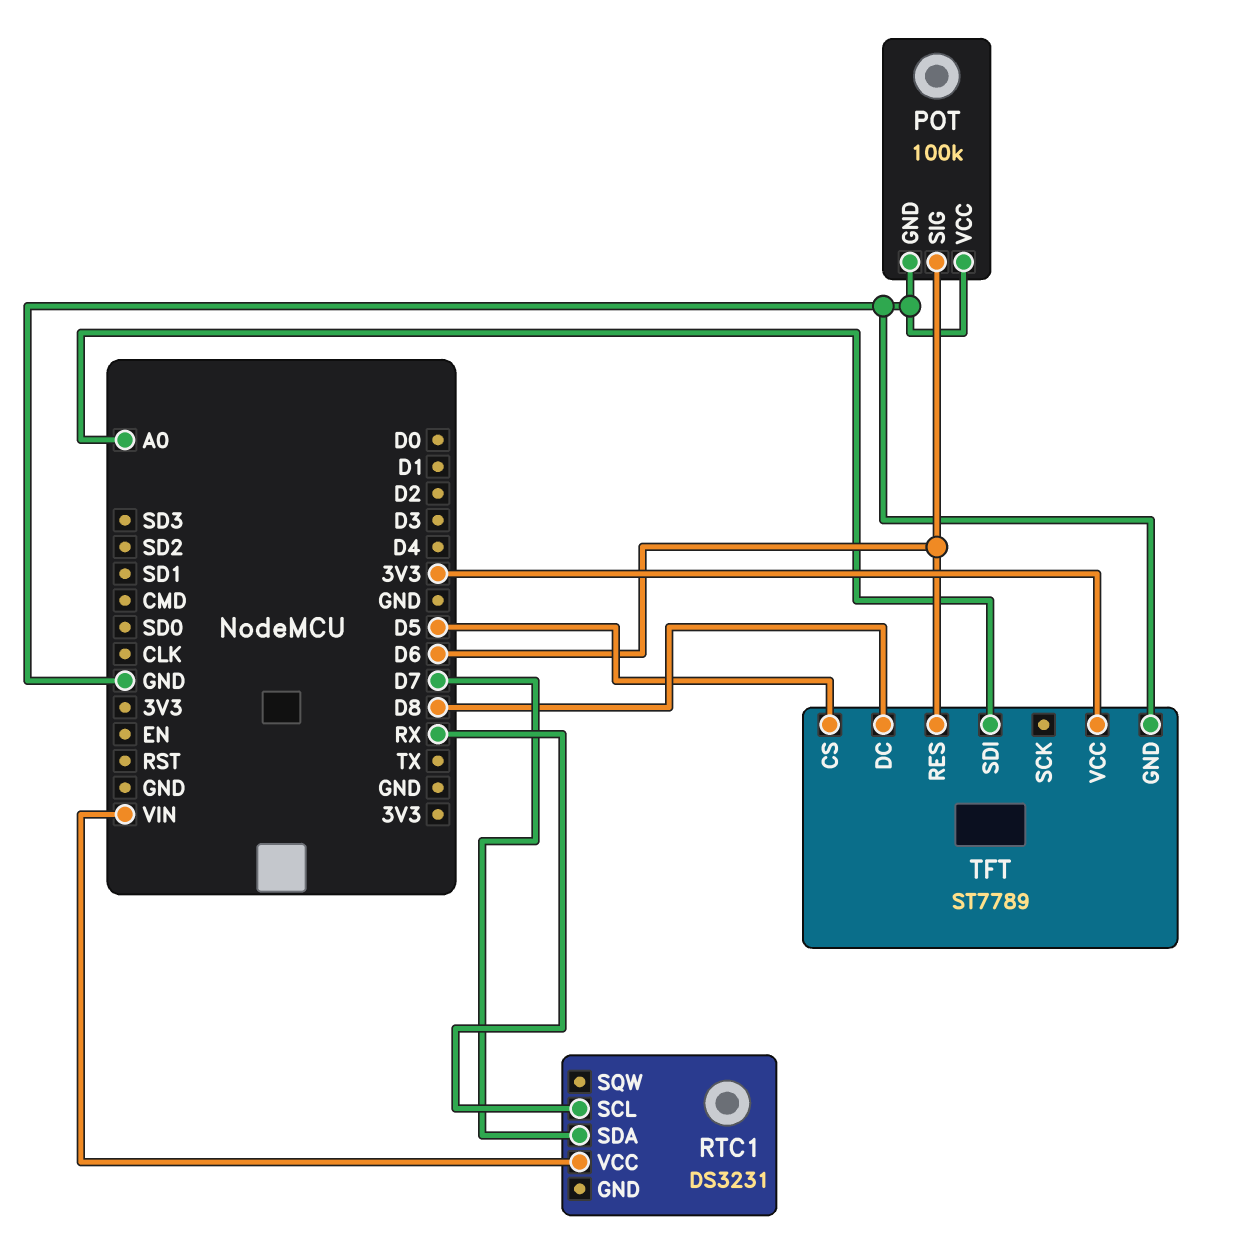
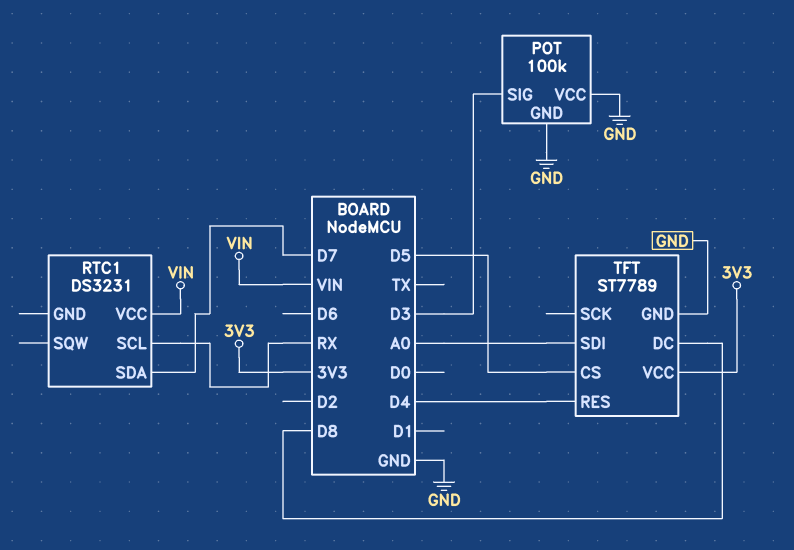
POT pin SIG: D6 -> D3
TFT pin RES: D6 -> D4

